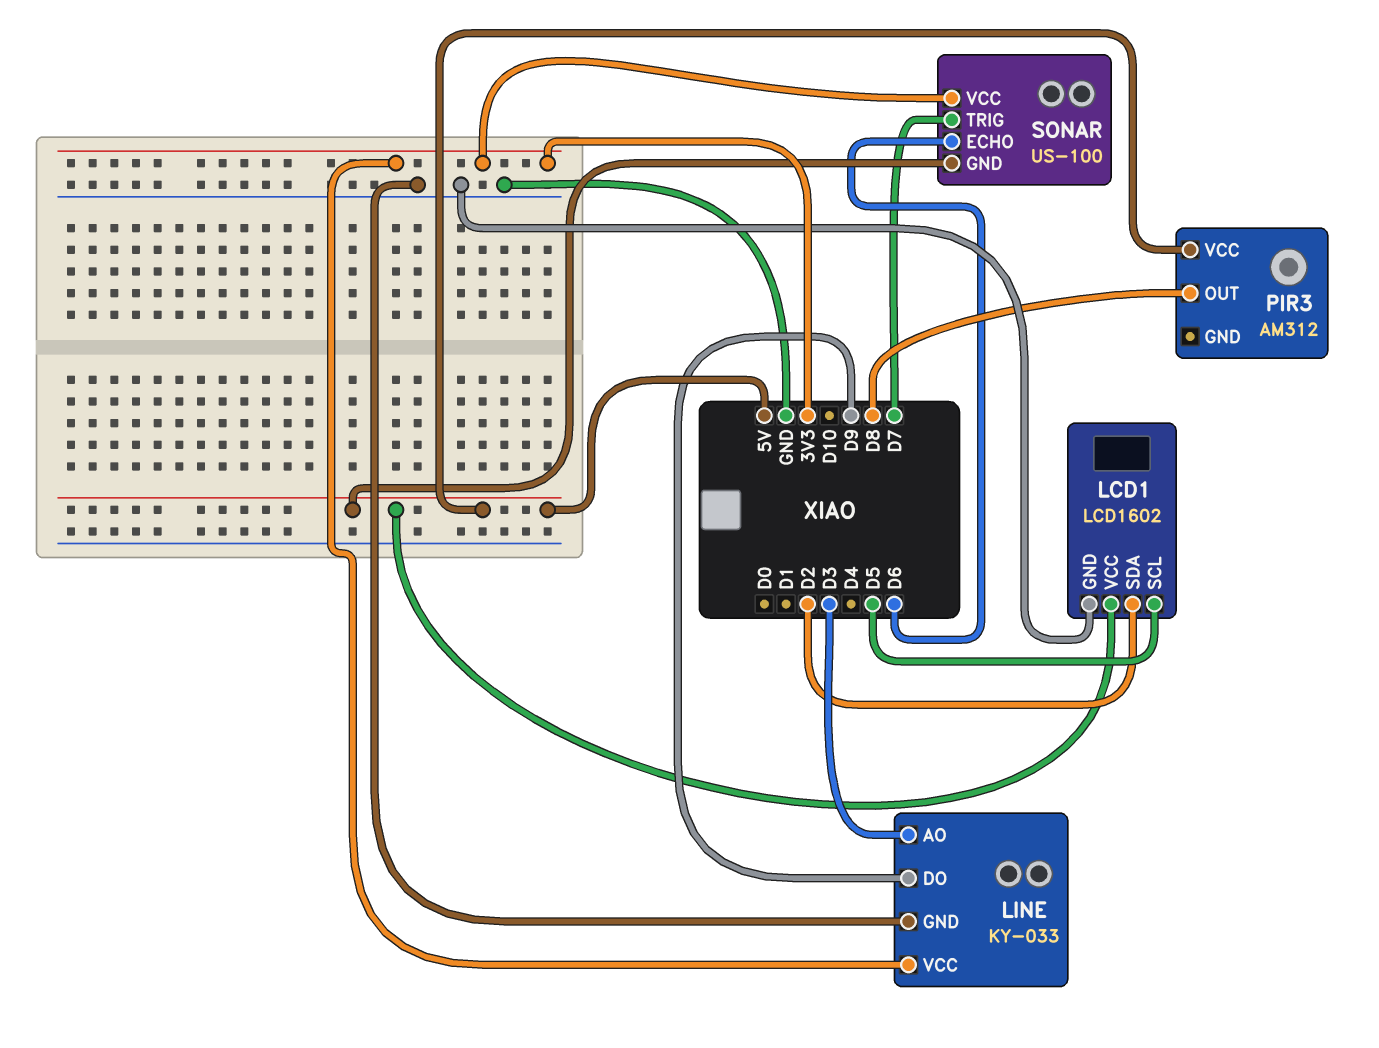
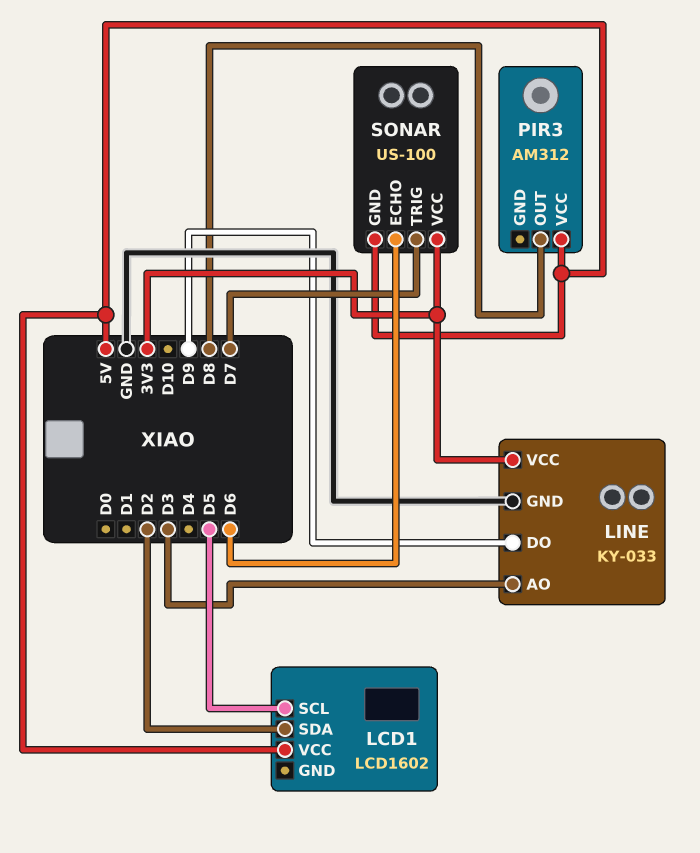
LCD1 pin GND: GND -> none

